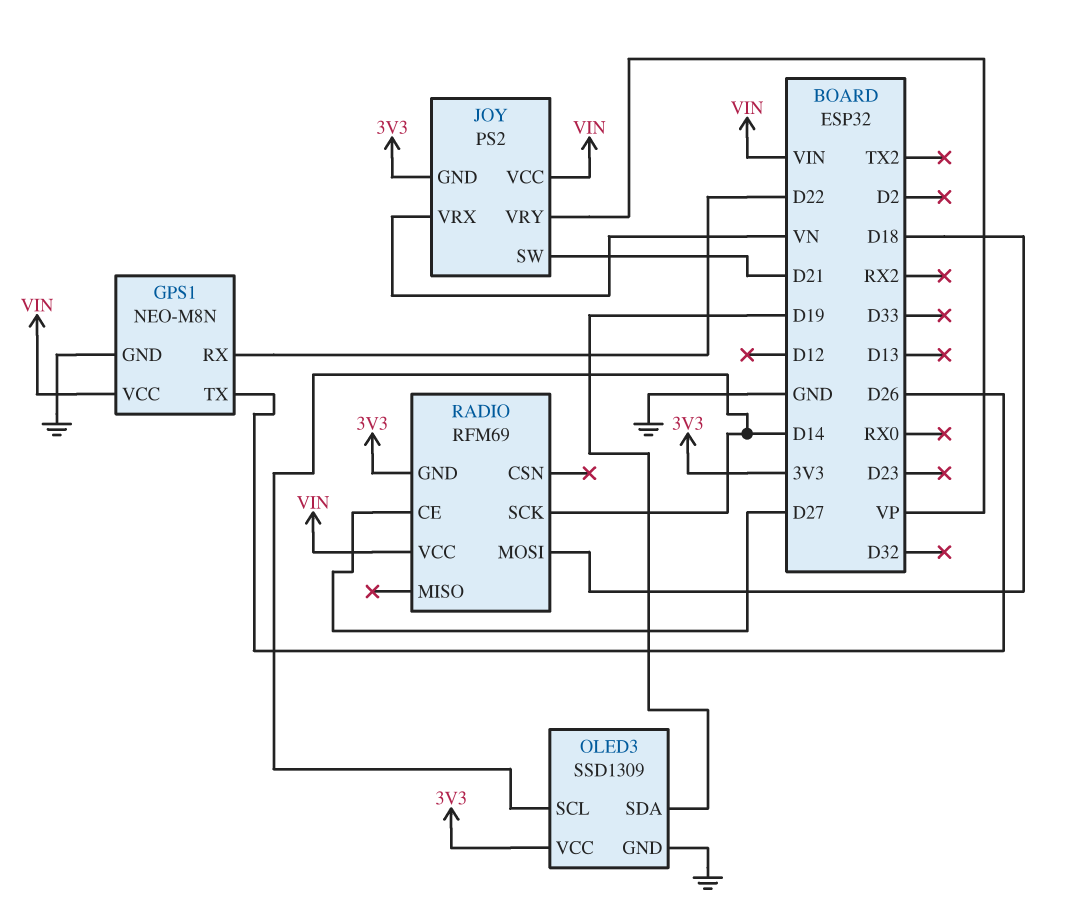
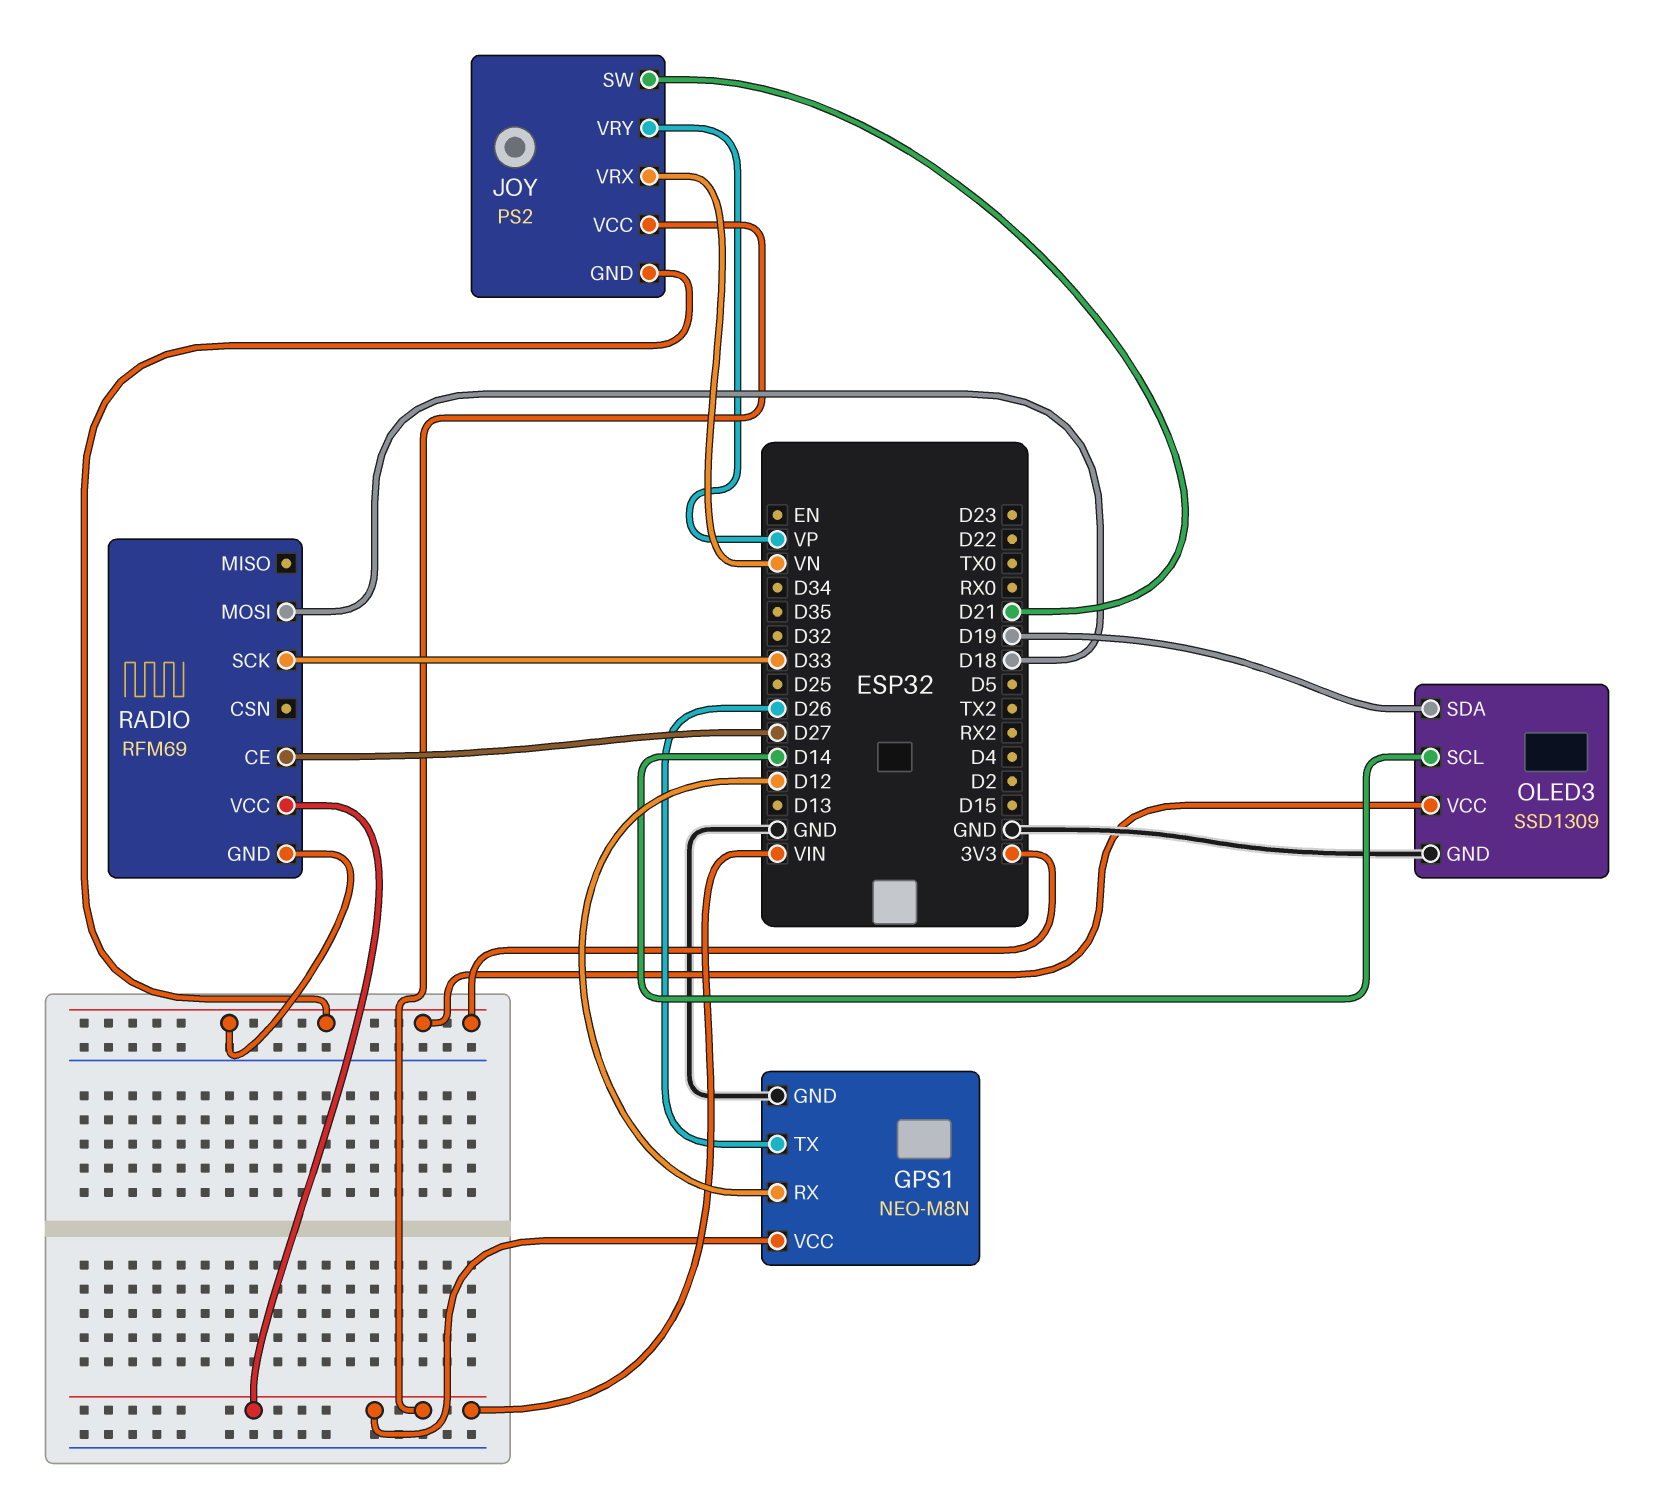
GPS1 pin RX: D22 -> D12
RADIO pin SCK: D14 -> D33

